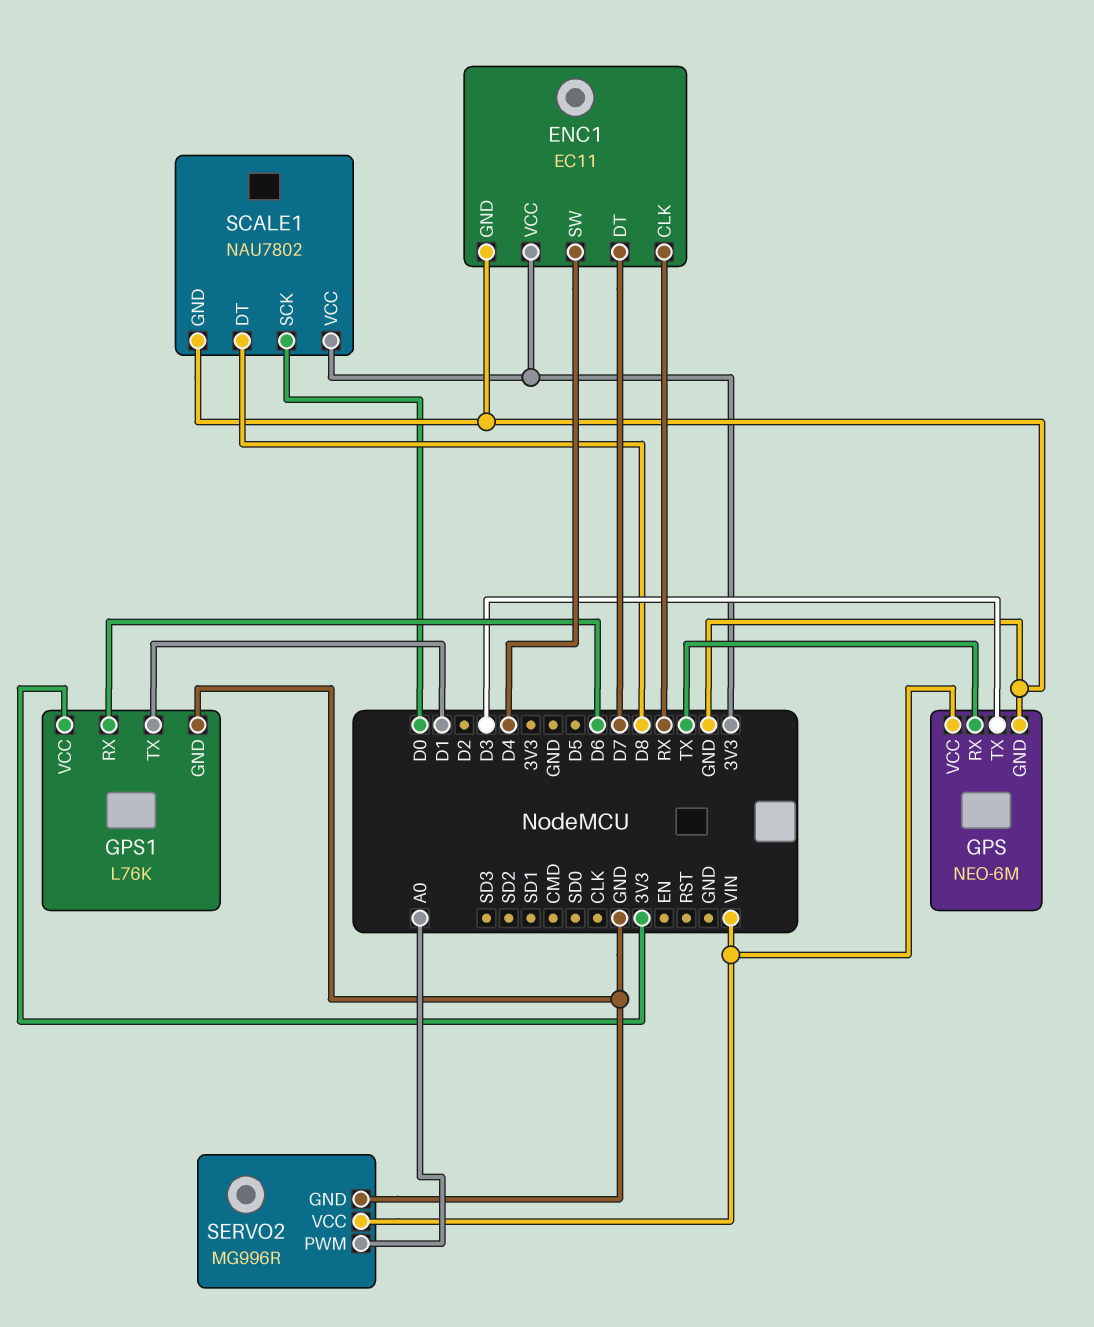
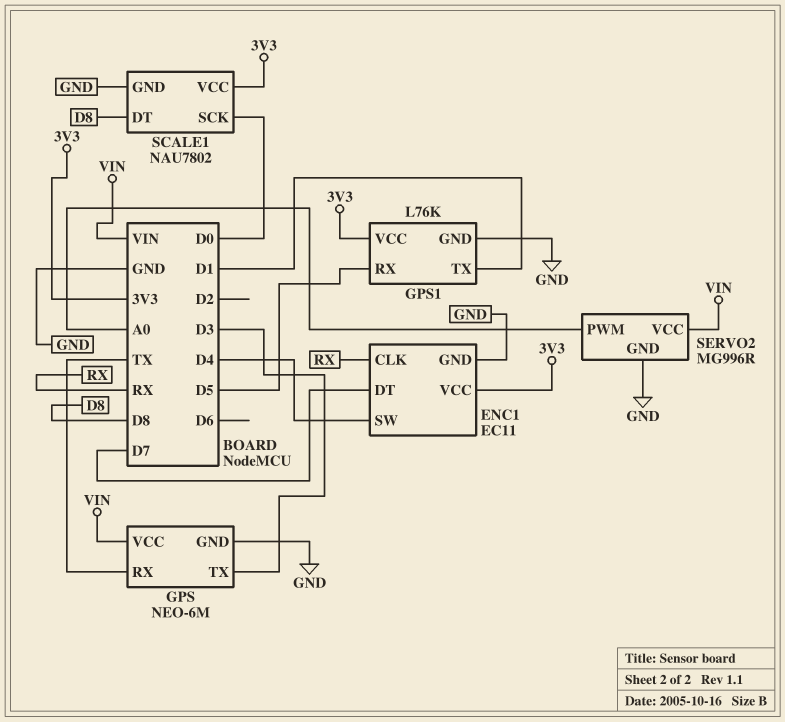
GPS1 pin RX: D6 -> D5

